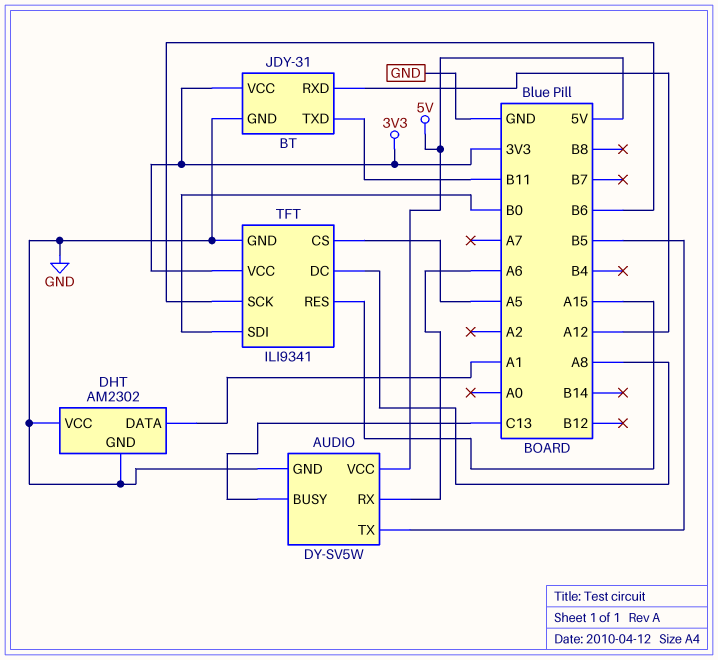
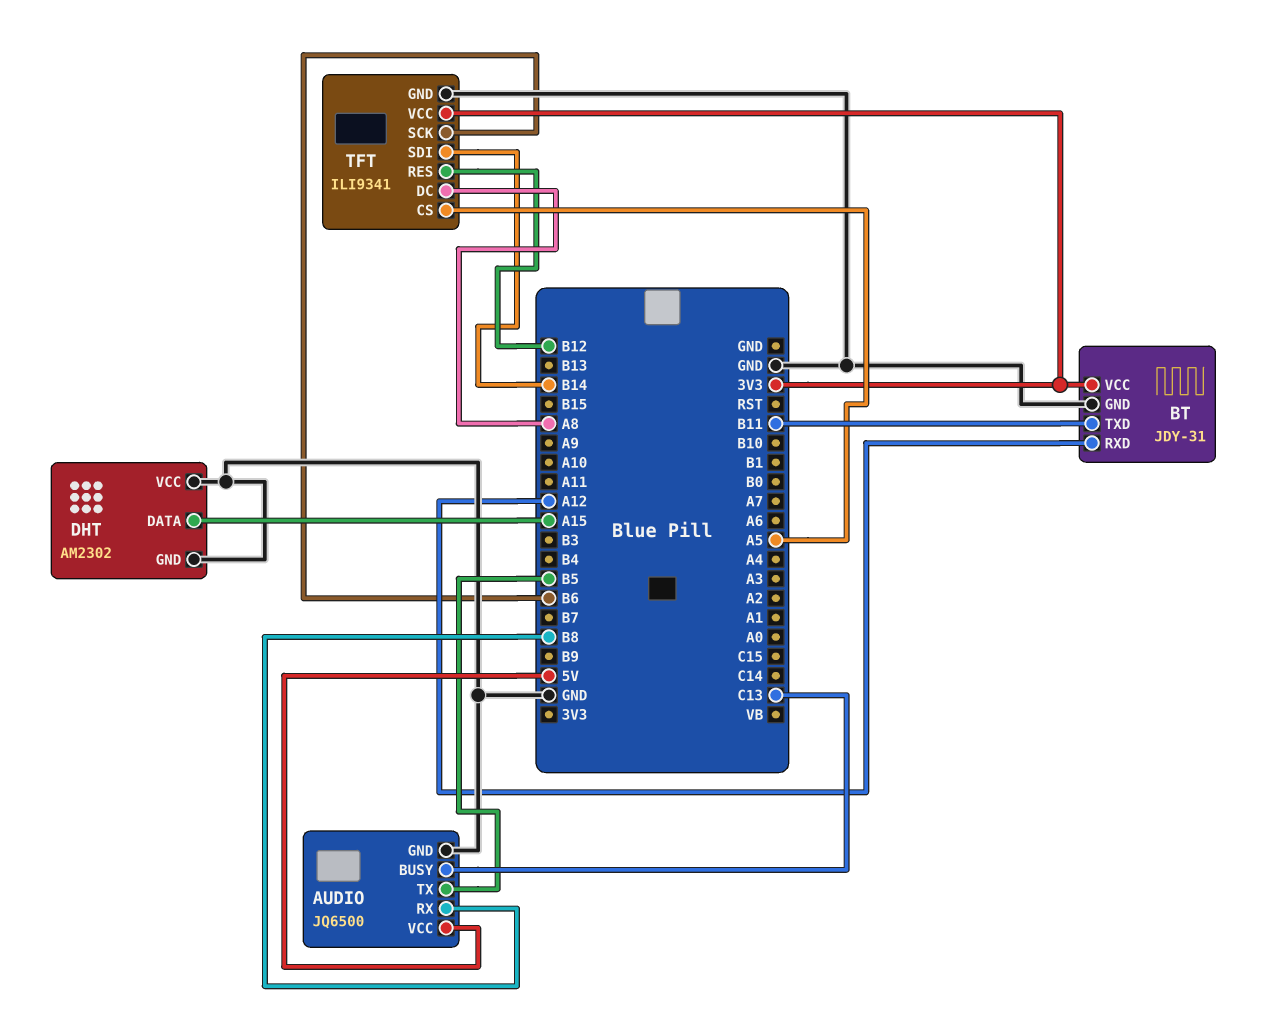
AUDIO: DY-SV5W -> JQ6500
AUDIO pin RX: A6 -> B8
DHT pin DATA: A1 -> A15
TFT pin RES: A15 -> B12
TFT pin SDI: B0 -> B14

